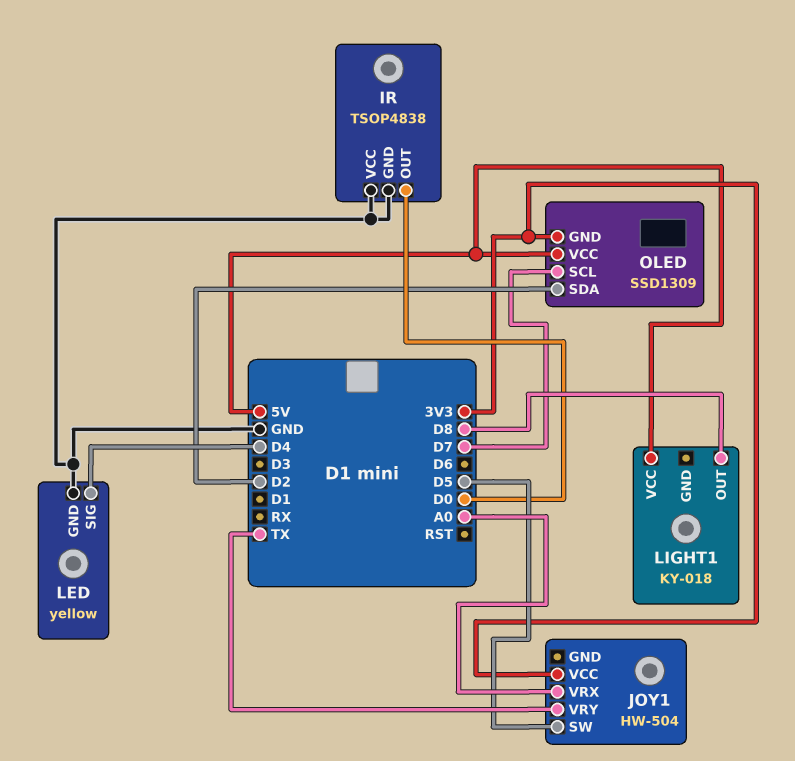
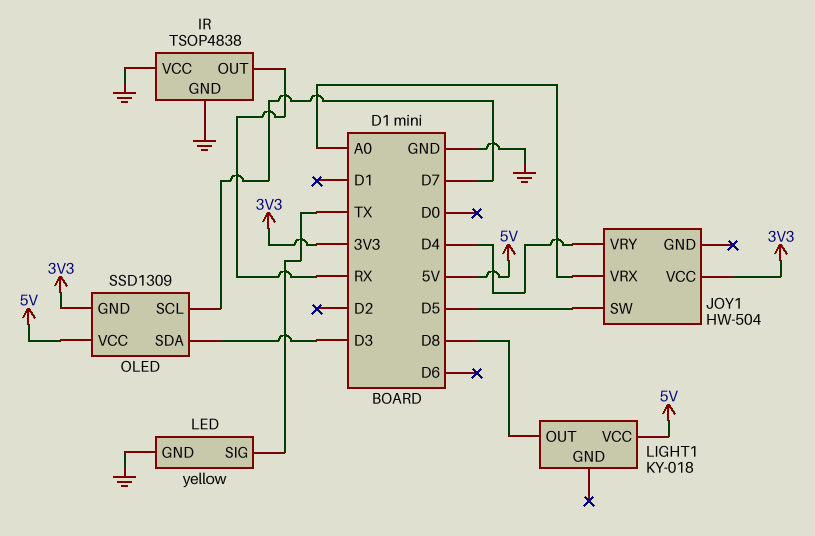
IR pin OUT: D0 -> RX
JOY1 pin VRY: TX -> D4
LED pin SIG: D4 -> TX
OLED pin SDA: D2 -> D3

